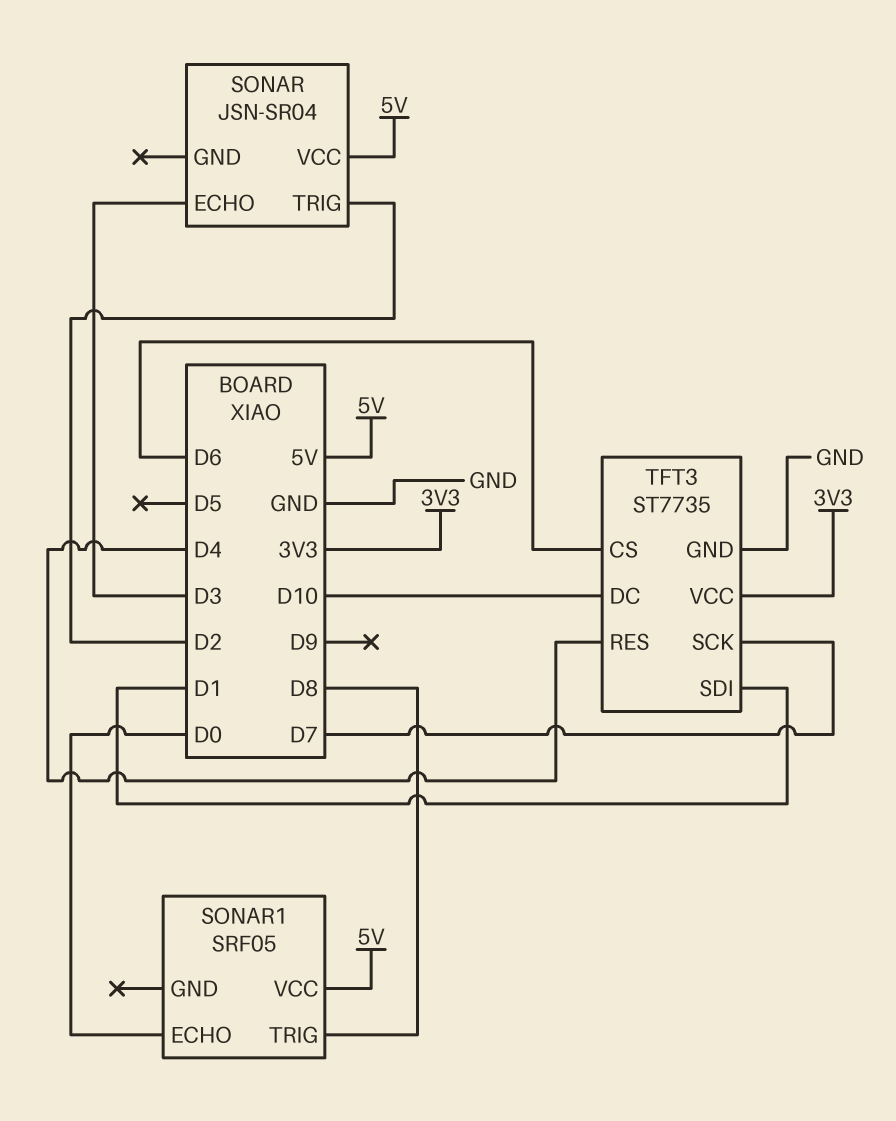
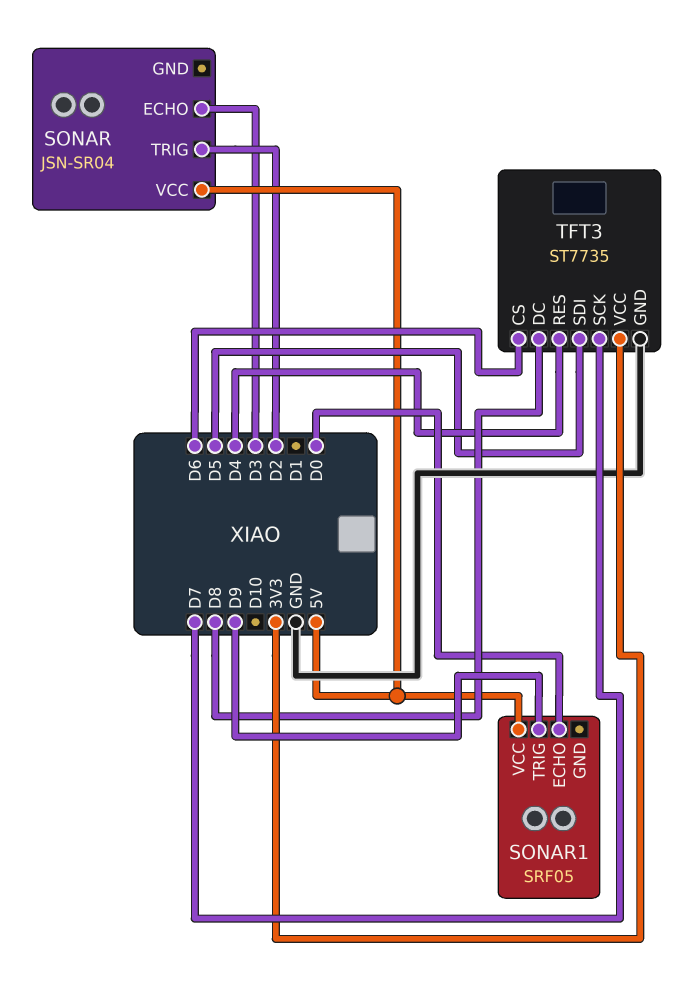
SONAR1 pin TRIG: D8 -> D9
TFT3 pin DC: D10 -> D8
TFT3 pin SDI: D1 -> D5

